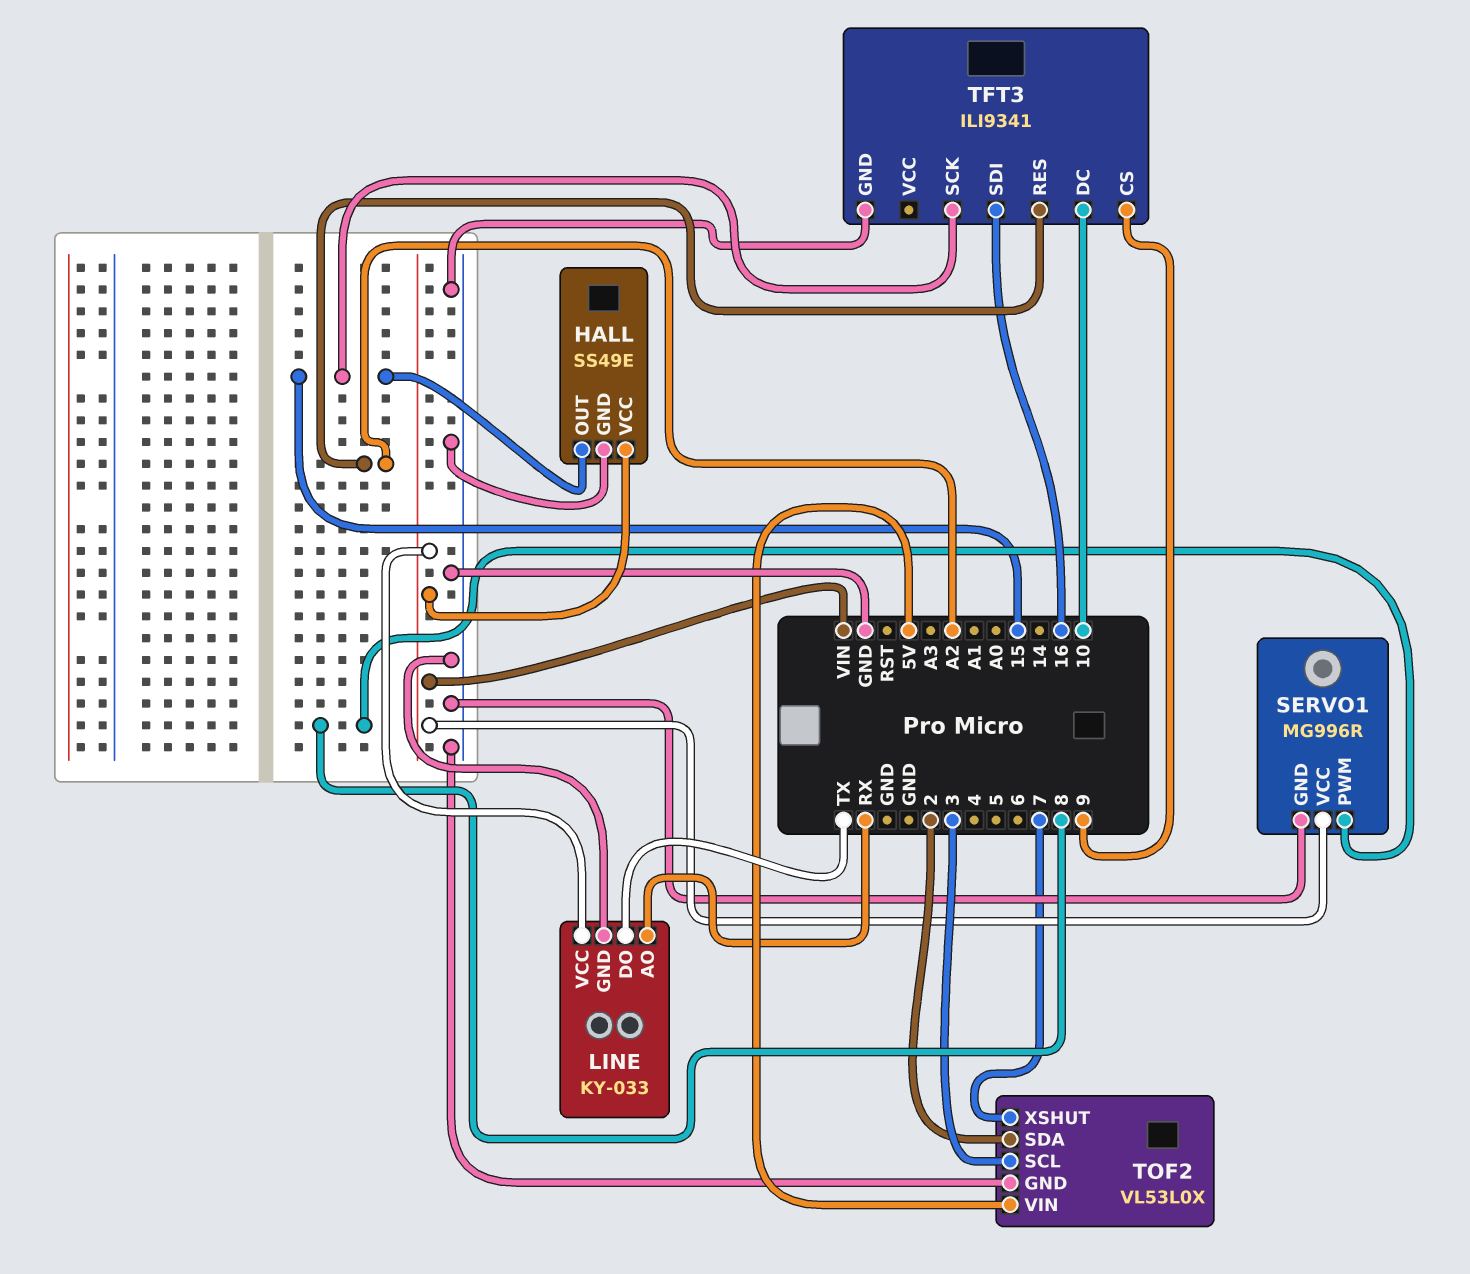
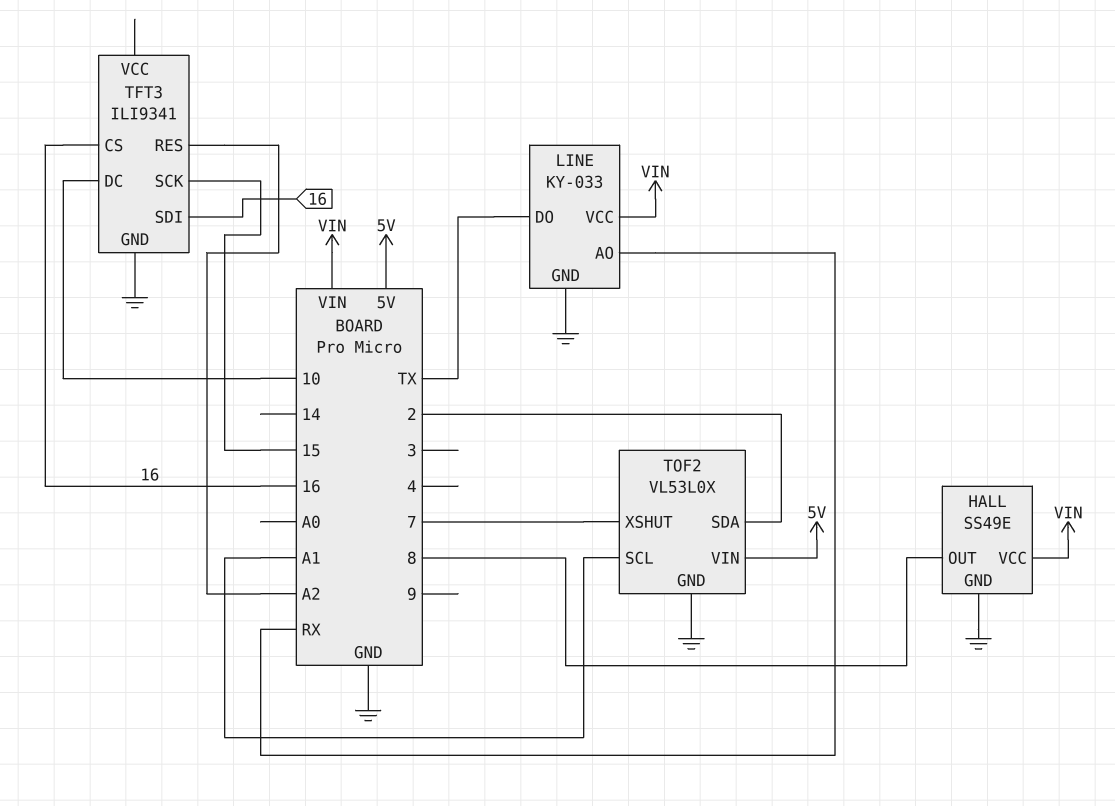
HALL pin OUT: 15 -> 8
SERVO1: MG996R -> none
SERVO1 pin GND: GND -> none
SERVO1 pin PWM: 8 -> none
SERVO1 pin VCC: VIN -> none
TFT3 pin CS: 9 -> 16
TOF2 pin SCL: 3 -> A1

